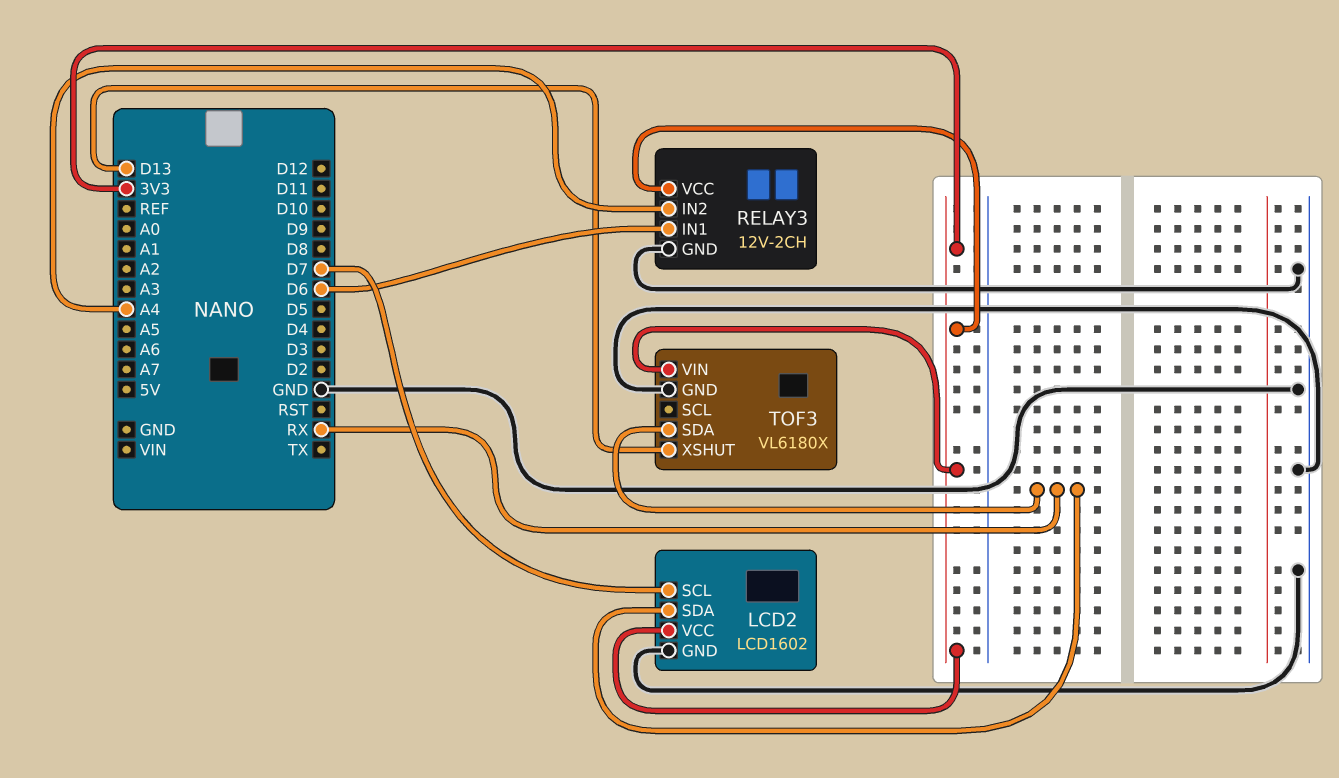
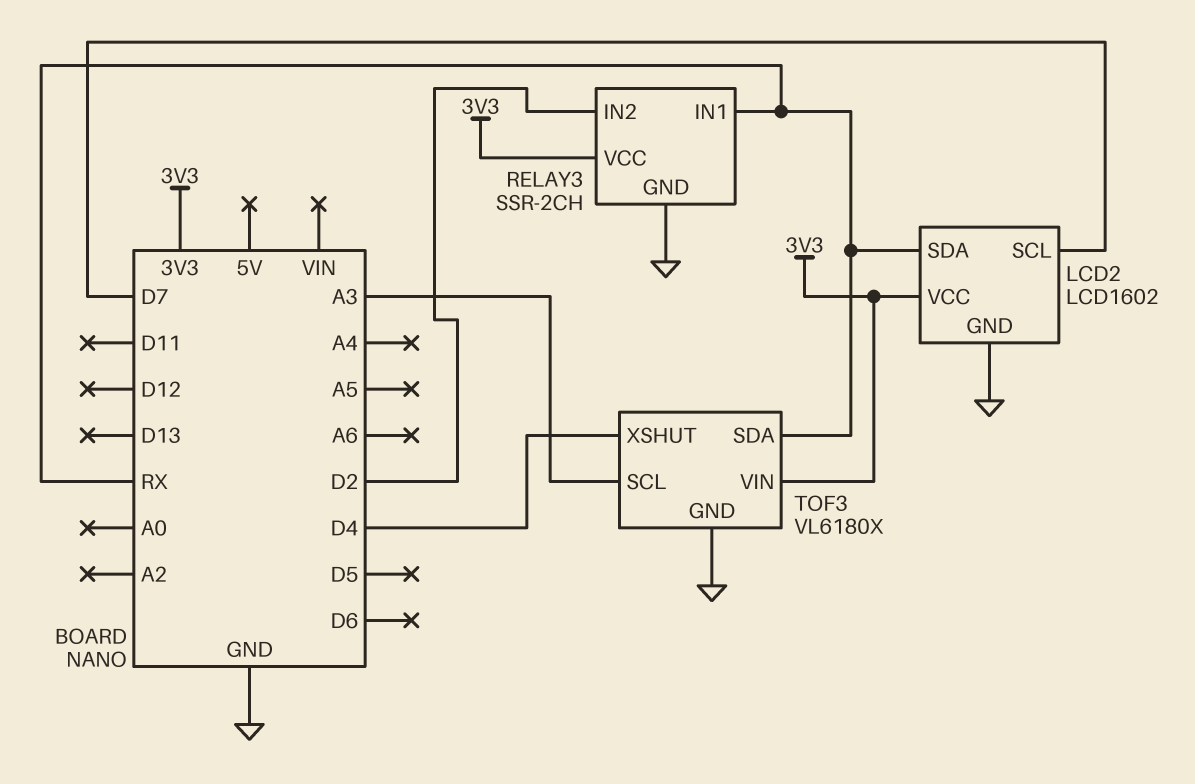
RELAY3: 12V-2CH -> SSR-2CH
RELAY3 pin IN1: D6 -> RX
RELAY3 pin IN2: A4 -> D2
TOF3 pin SCL: none -> A3
TOF3 pin XSHUT: D13 -> D4

